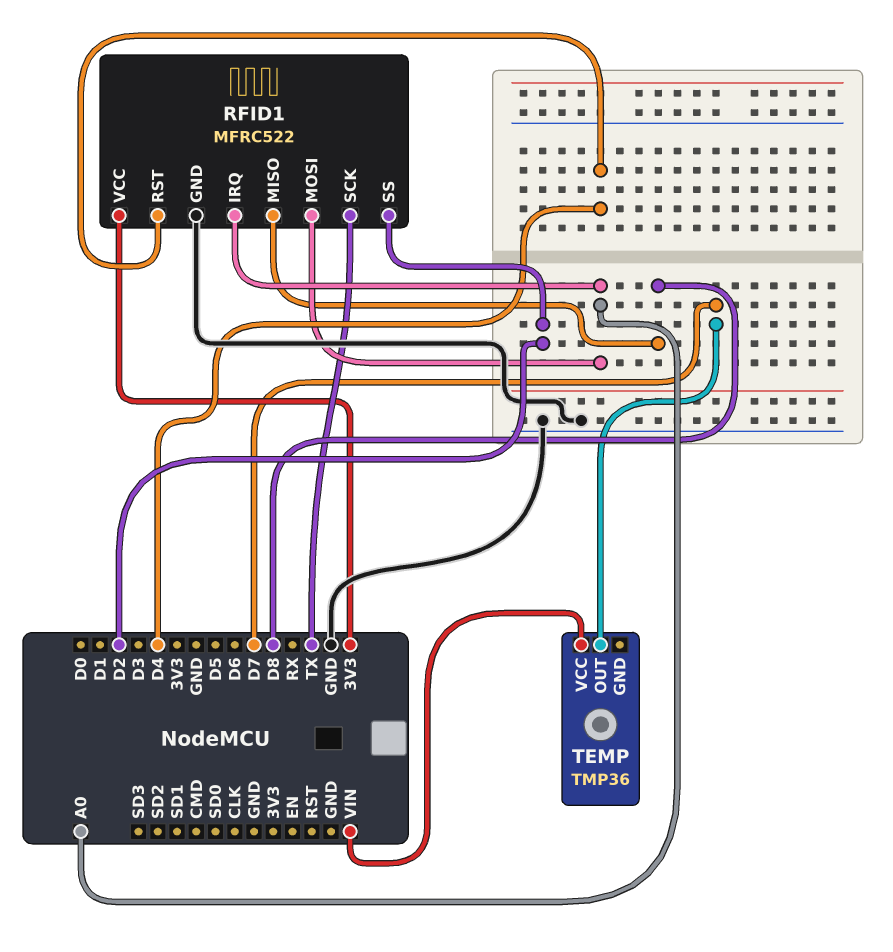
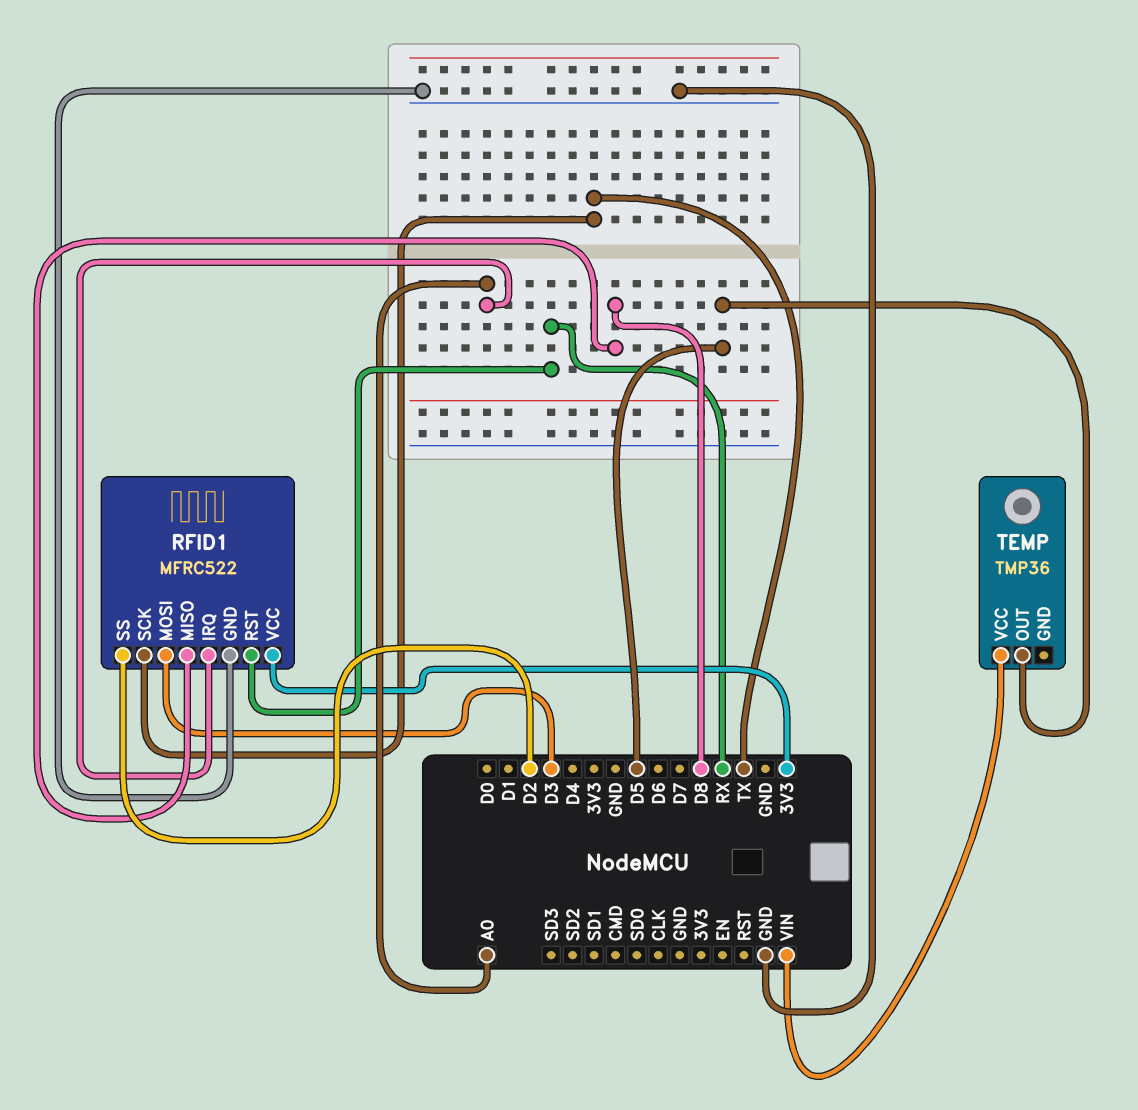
RFID1 pin MOSI: A0 -> D3
RFID1 pin RST: D4 -> RX
TEMP pin OUT: D7 -> D5

